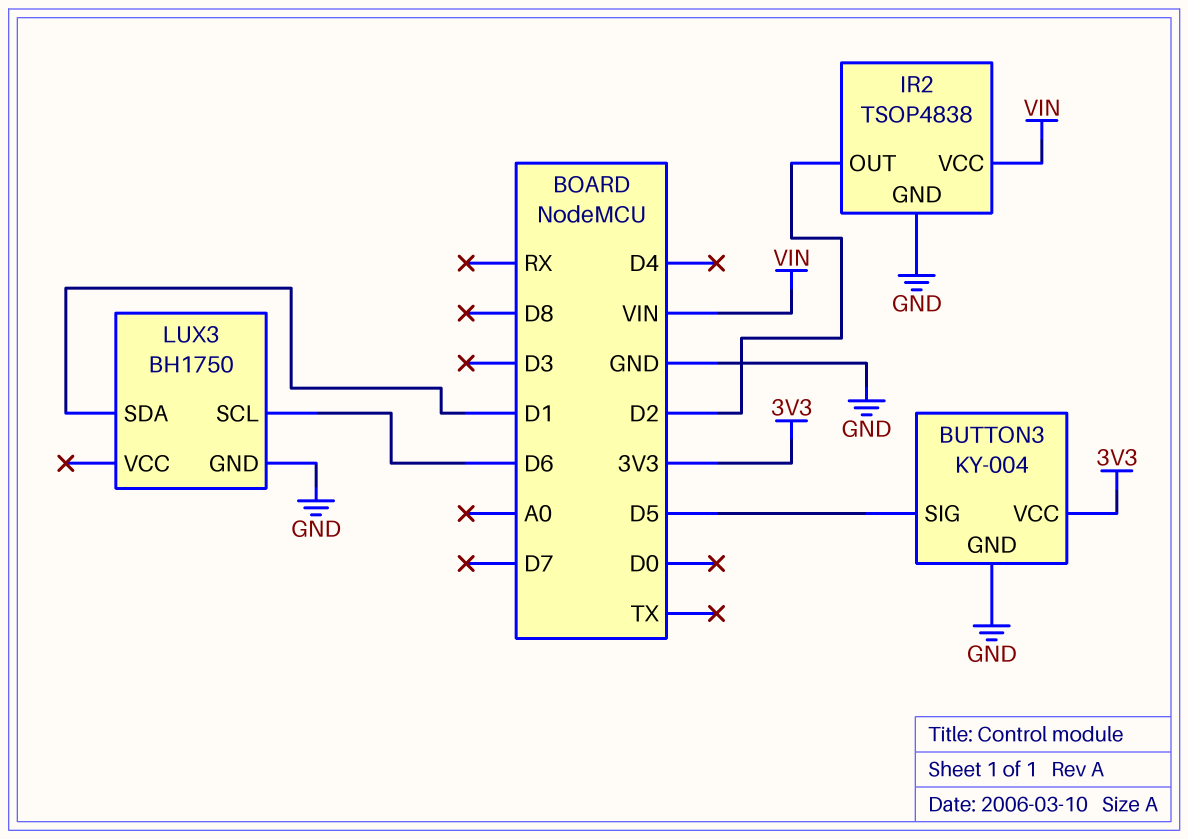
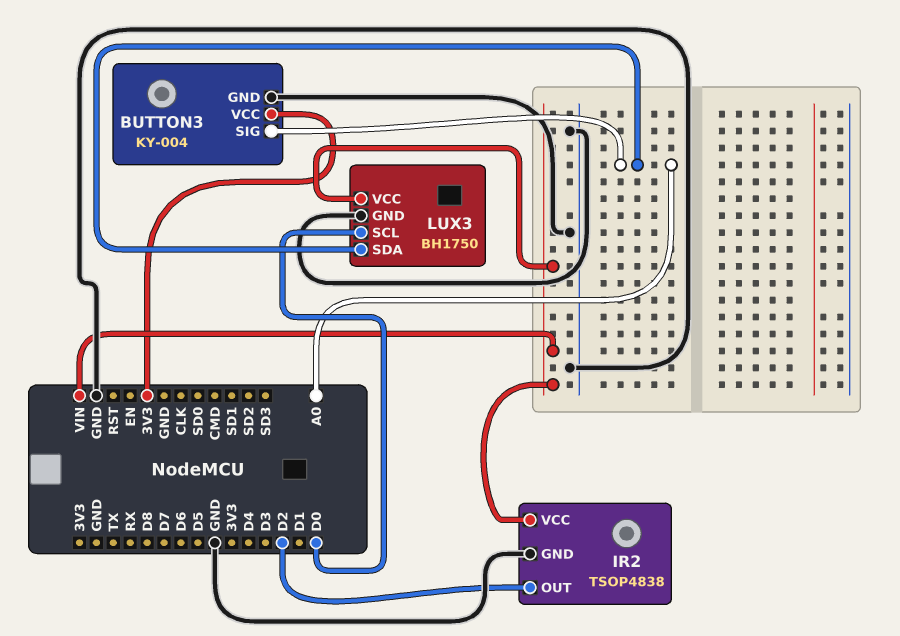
BUTTON3 pin SIG: D5 -> A0
LUX3 pin SCL: D6 -> D0
LUX3 pin SDA: D1 -> A0
LUX3 pin VCC: none -> VIN

